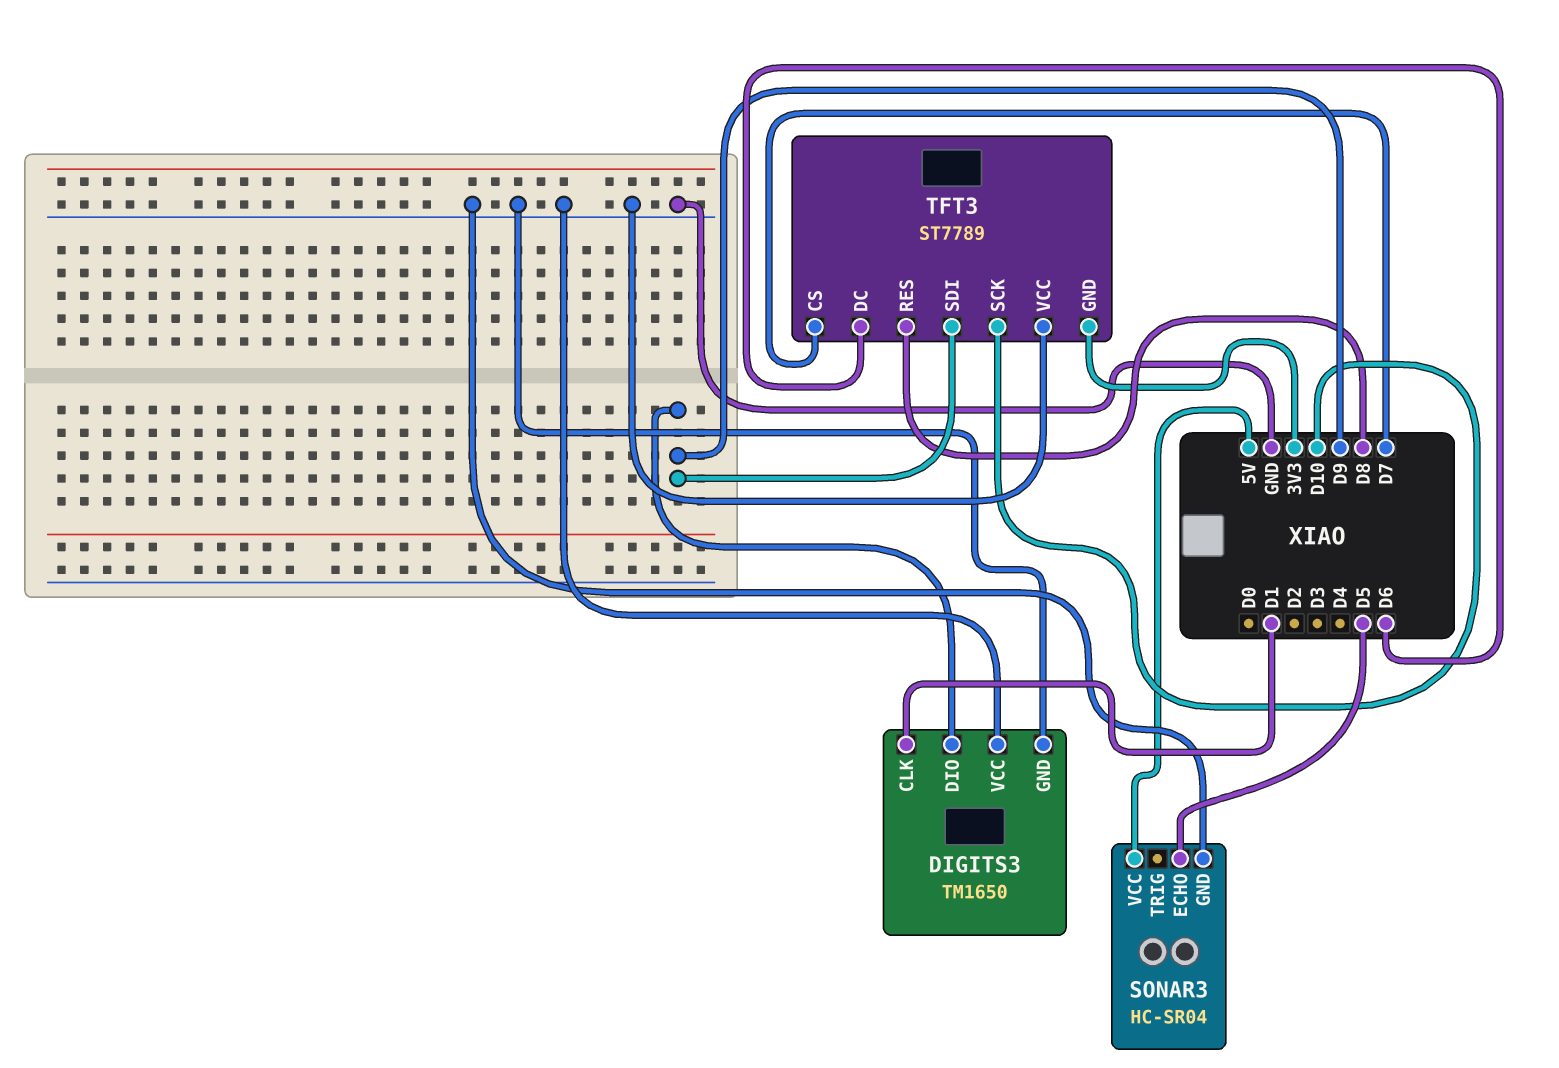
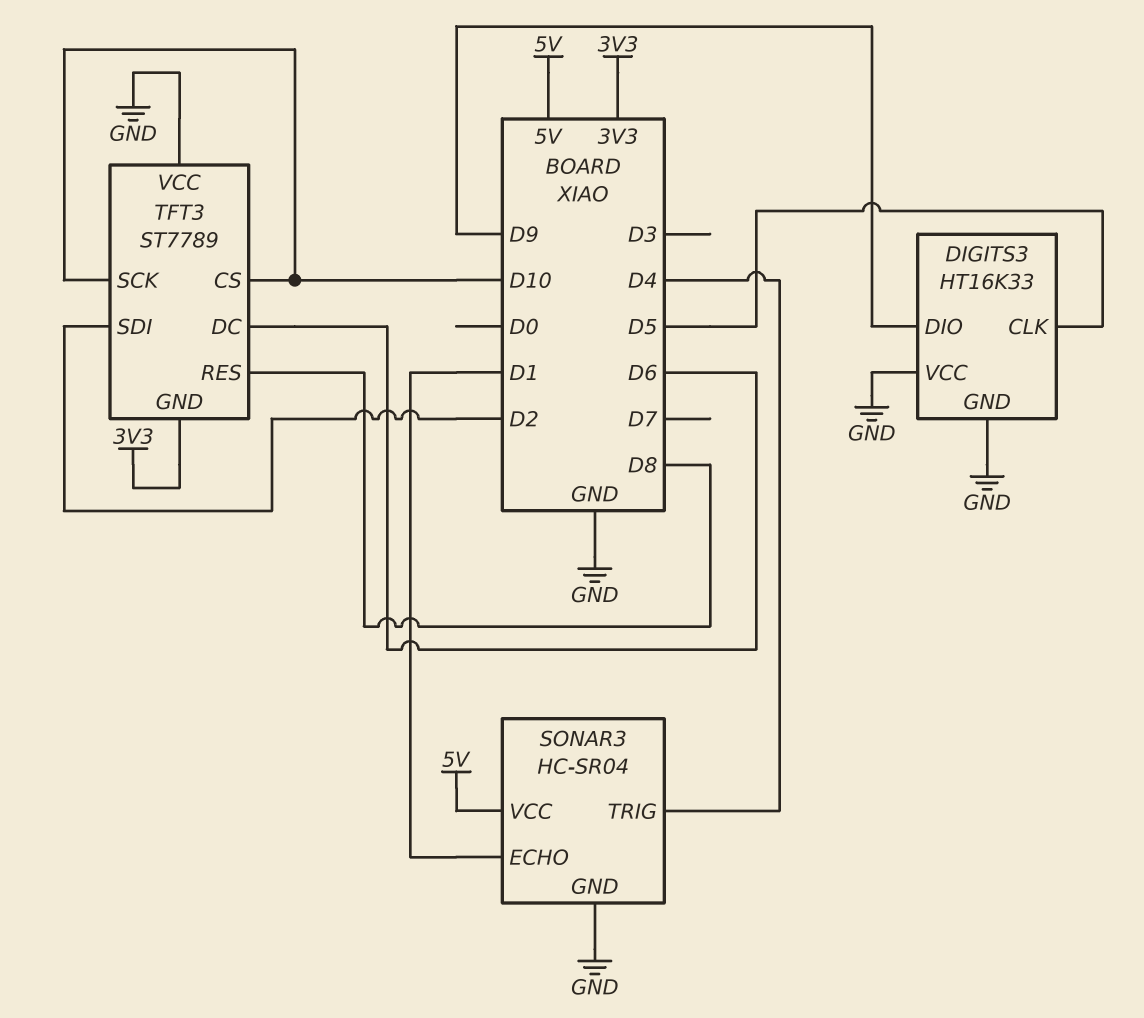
DIGITS3: TM1650 -> HT16K33
DIGITS3 pin CLK: D1 -> D5
SONAR3 pin ECHO: D5 -> D1
SONAR3 pin TRIG: none -> D4
TFT3 pin CS: D7 -> D10
TFT3 pin SDI: D9 -> D2

